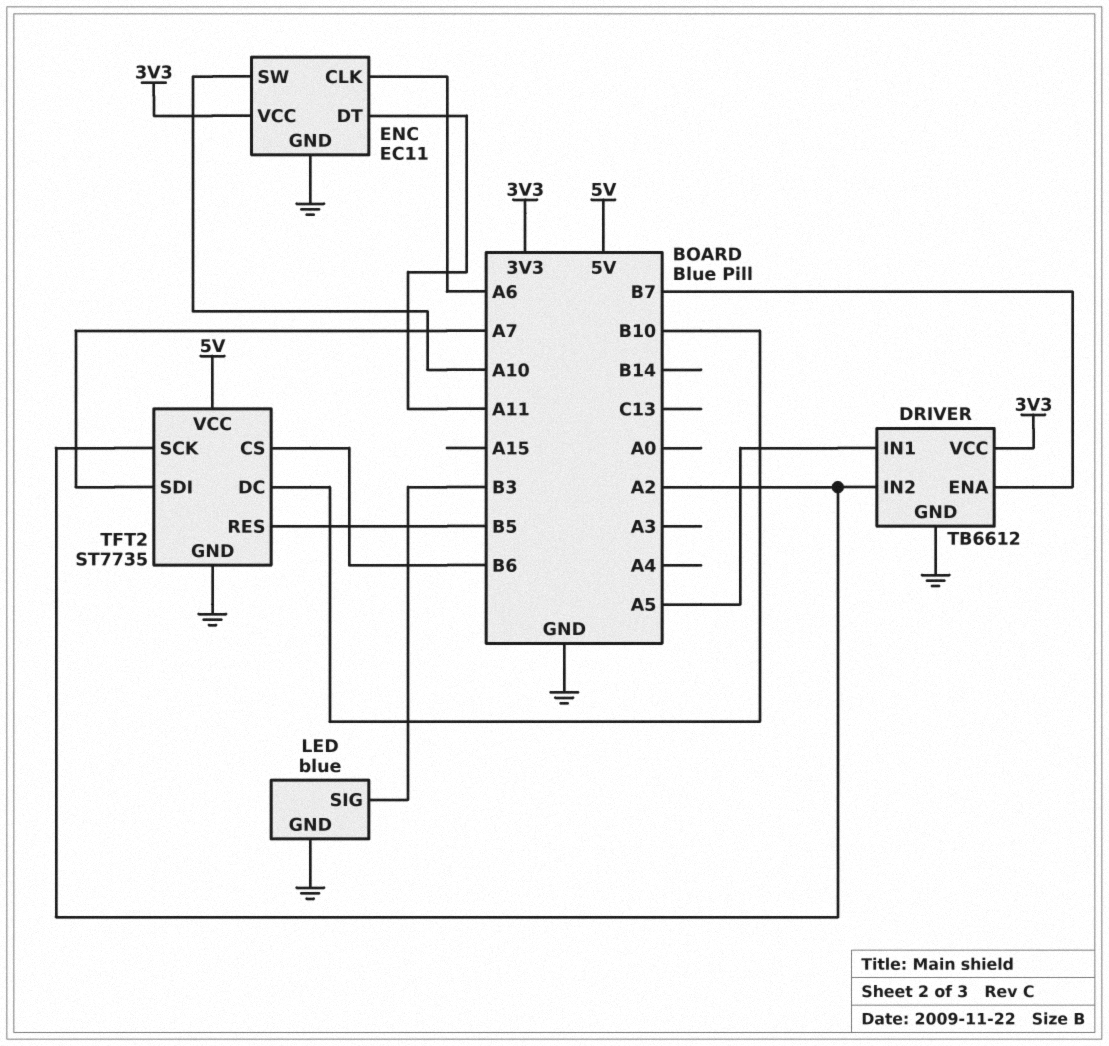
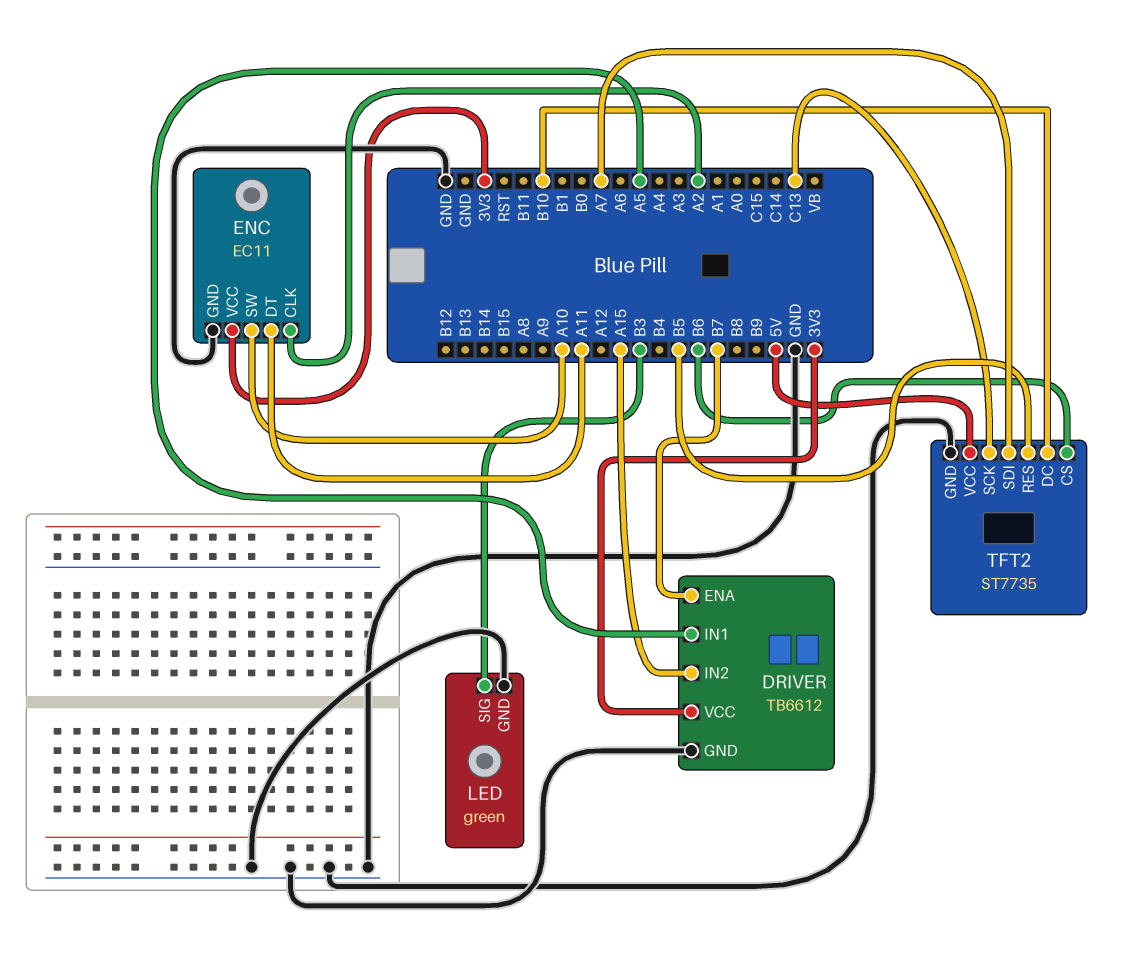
DRIVER pin IN2: A2 -> A15
ENC pin CLK: A6 -> A2
LED: blue -> green
TFT2 pin SCK: A2 -> C13

